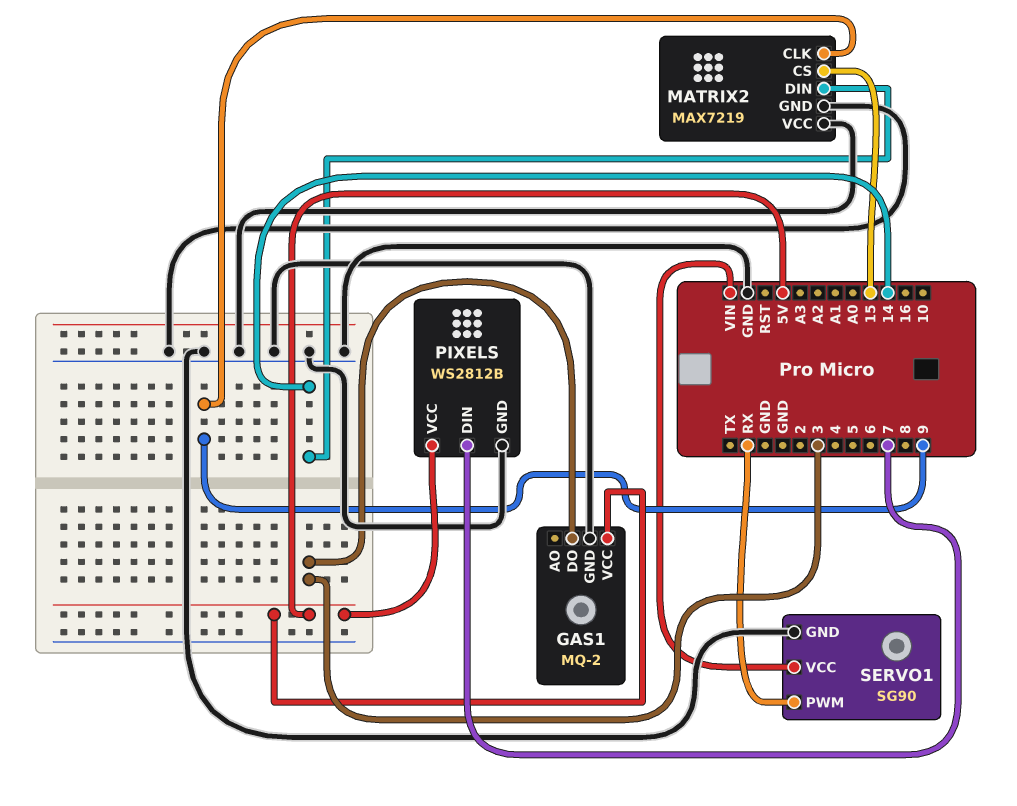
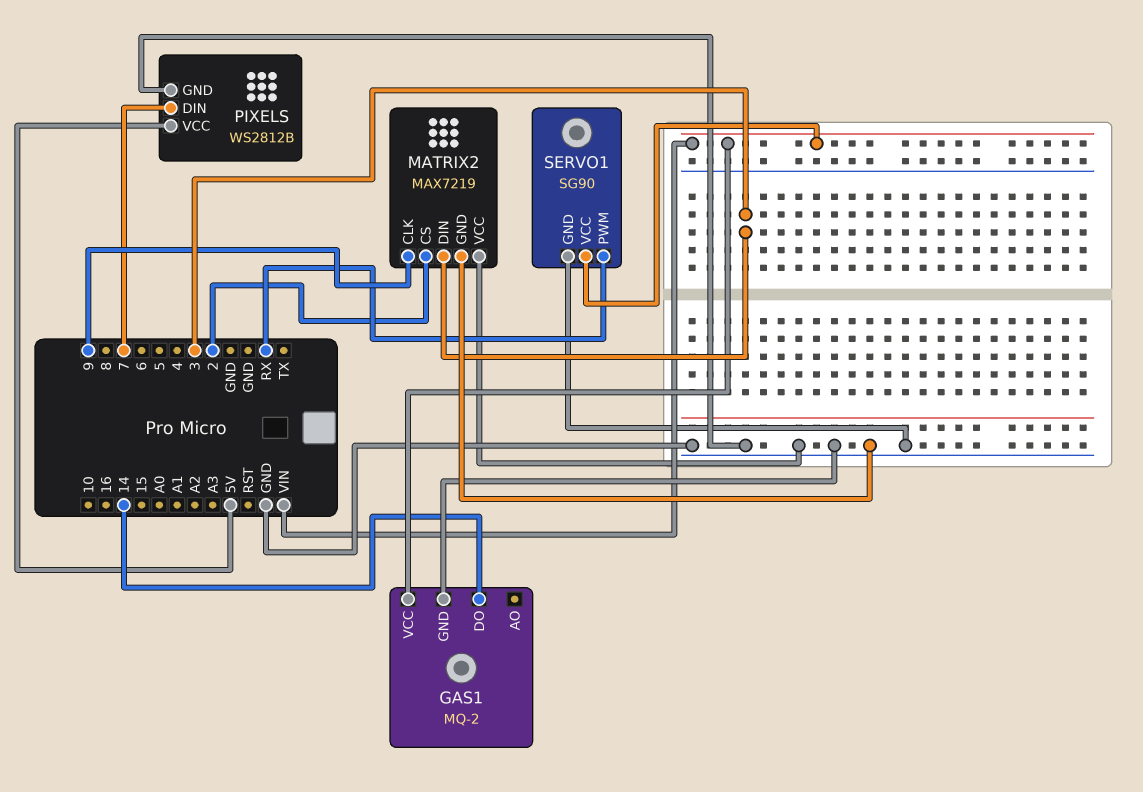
GAS1 pin DO: 3 -> 14
GAS1 pin VCC: 5V -> VIN
MATRIX2 pin CS: 15 -> 2
MATRIX2 pin DIN: 14 -> 3

